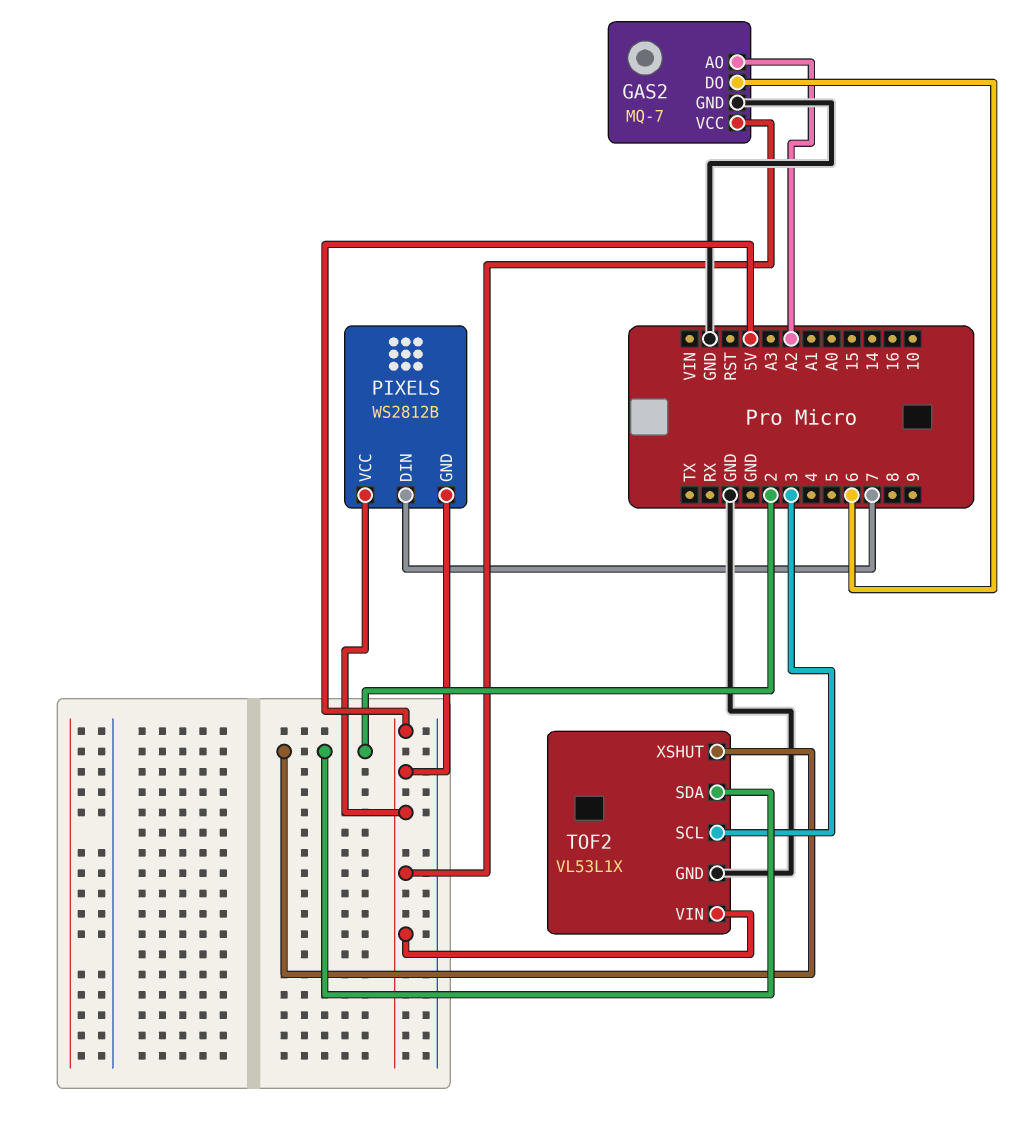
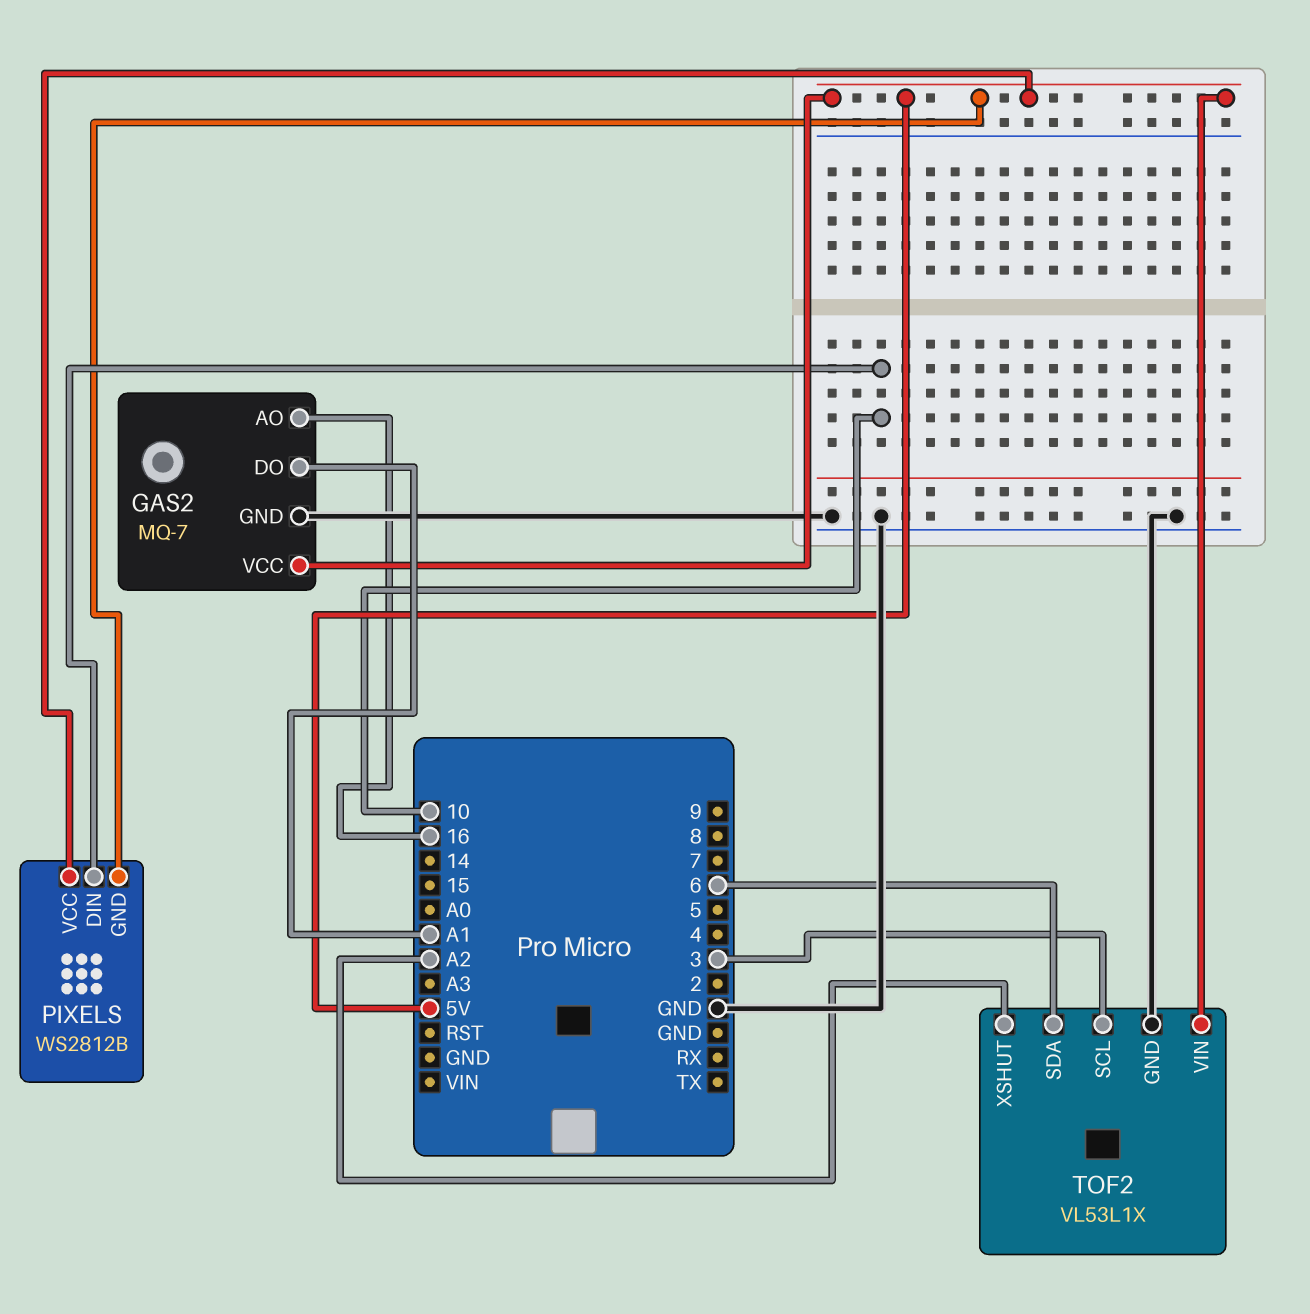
GAS2 pin AO: A2 -> 16
GAS2 pin DO: 6 -> A1
PIXELS pin DIN: 7 -> 10
TOF2 pin SDA: 2 -> 6
TOF2 pin XSHUT: 2 -> A2

